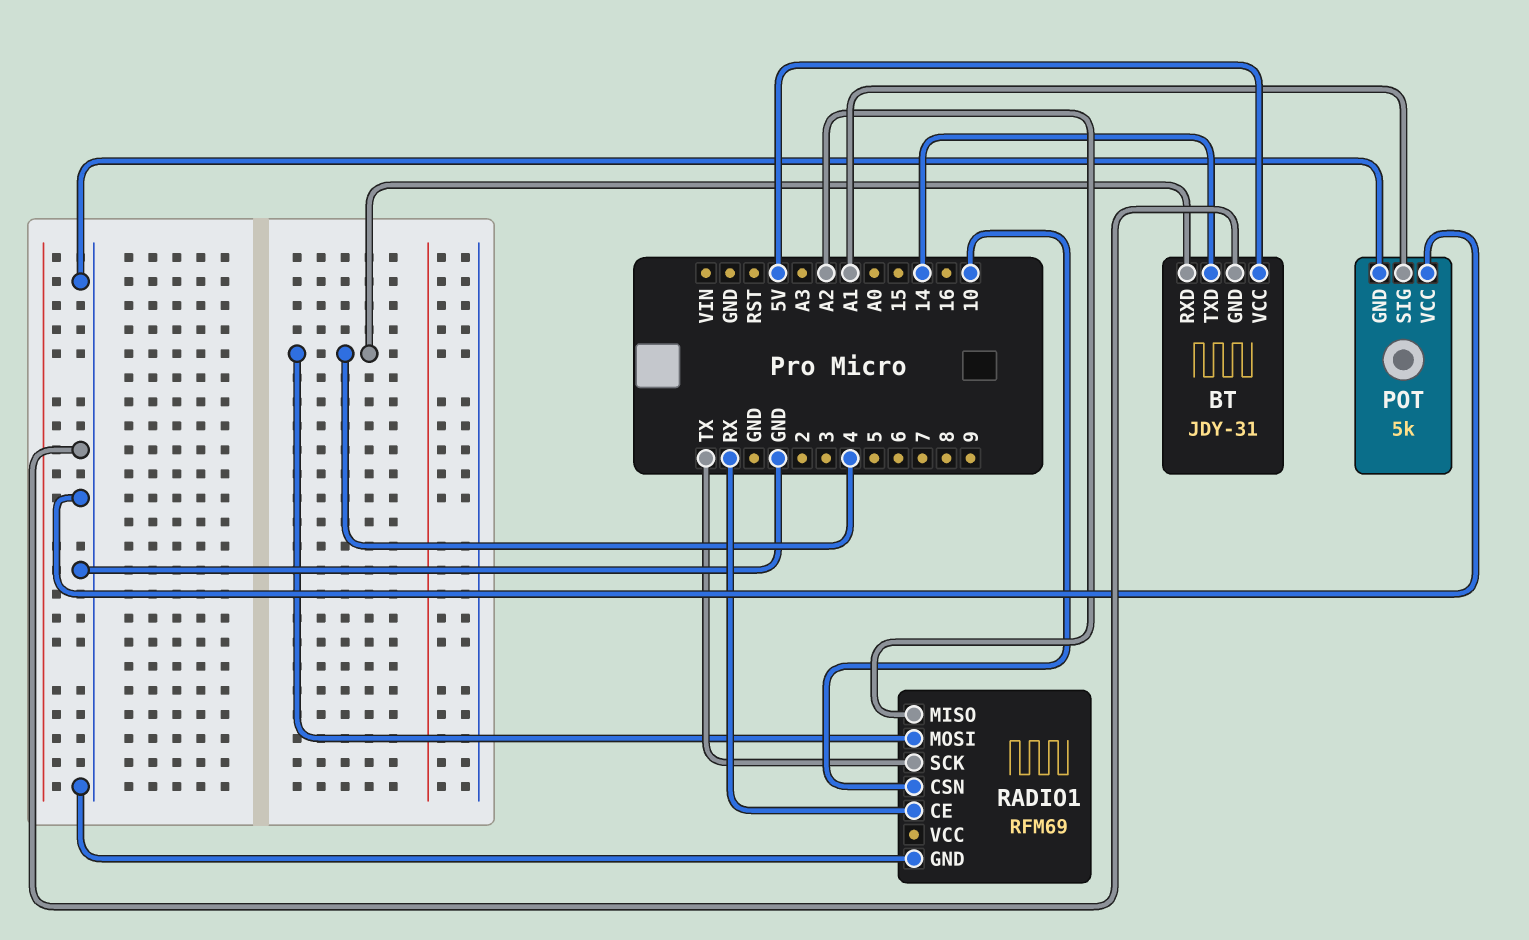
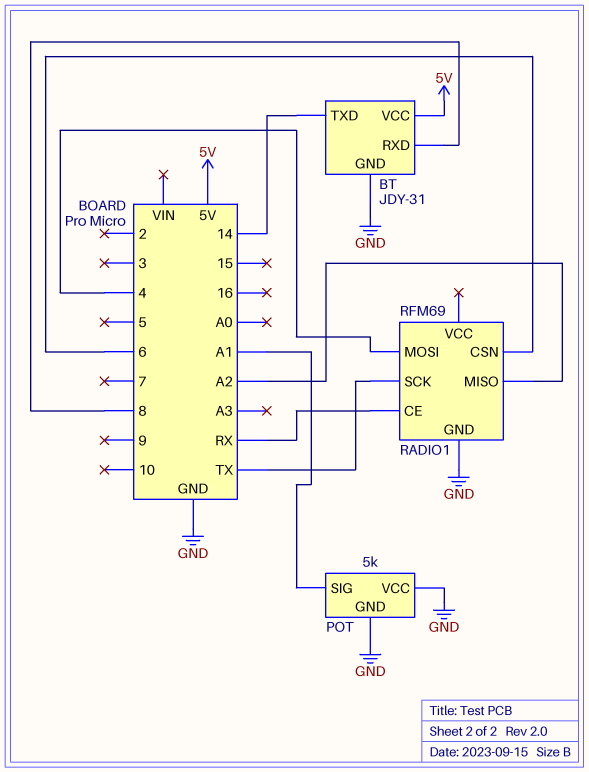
BT pin RXD: 4 -> 8
RADIO1 pin CSN: 10 -> 6

